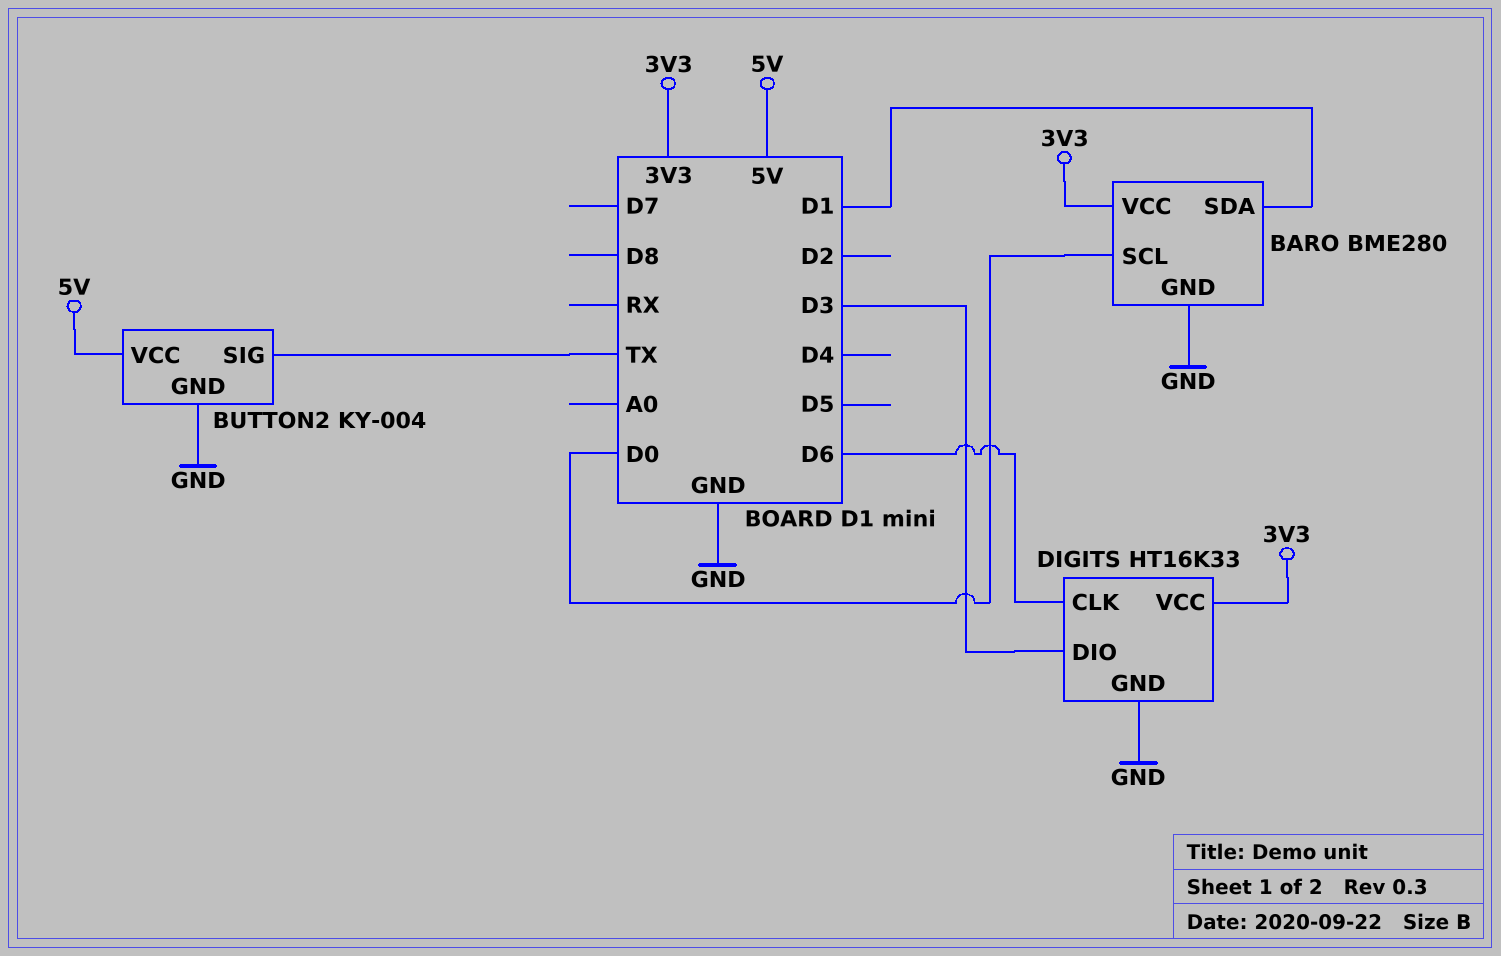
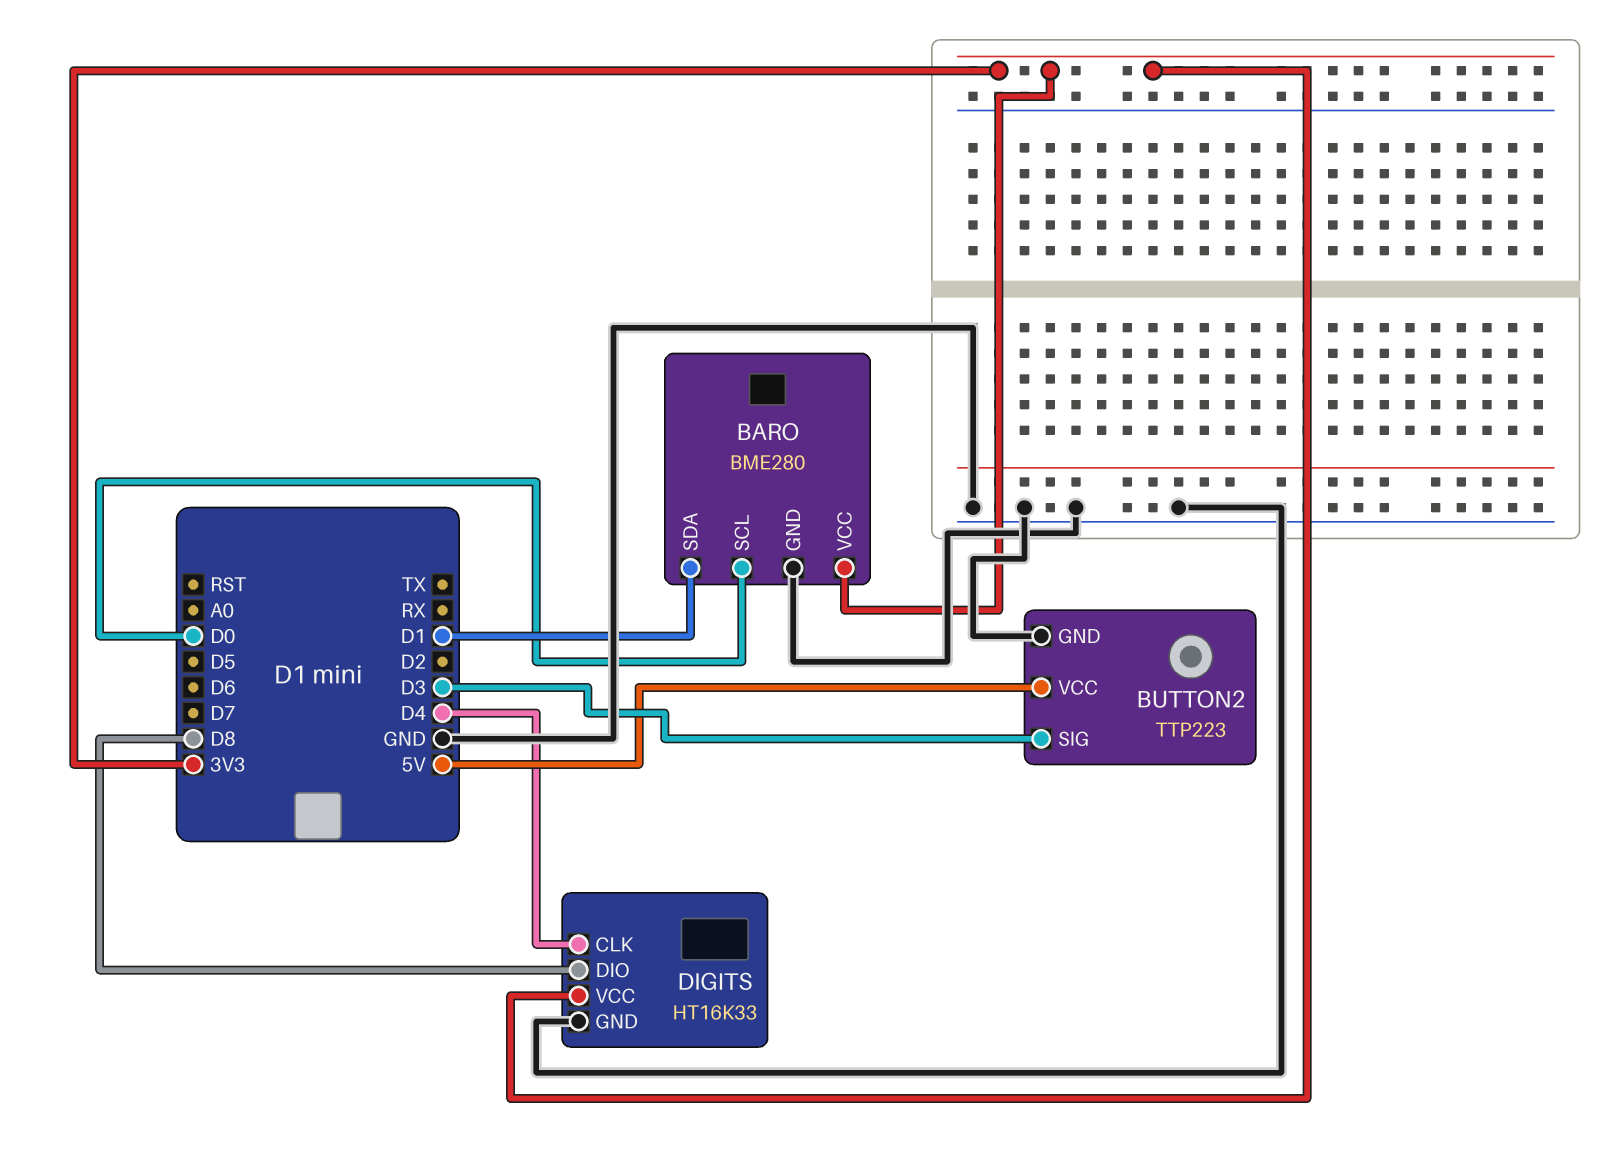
BUTTON2: KY-004 -> TTP223
BUTTON2 pin SIG: TX -> D3
DIGITS pin CLK: D6 -> D4
DIGITS pin DIO: D3 -> D8

